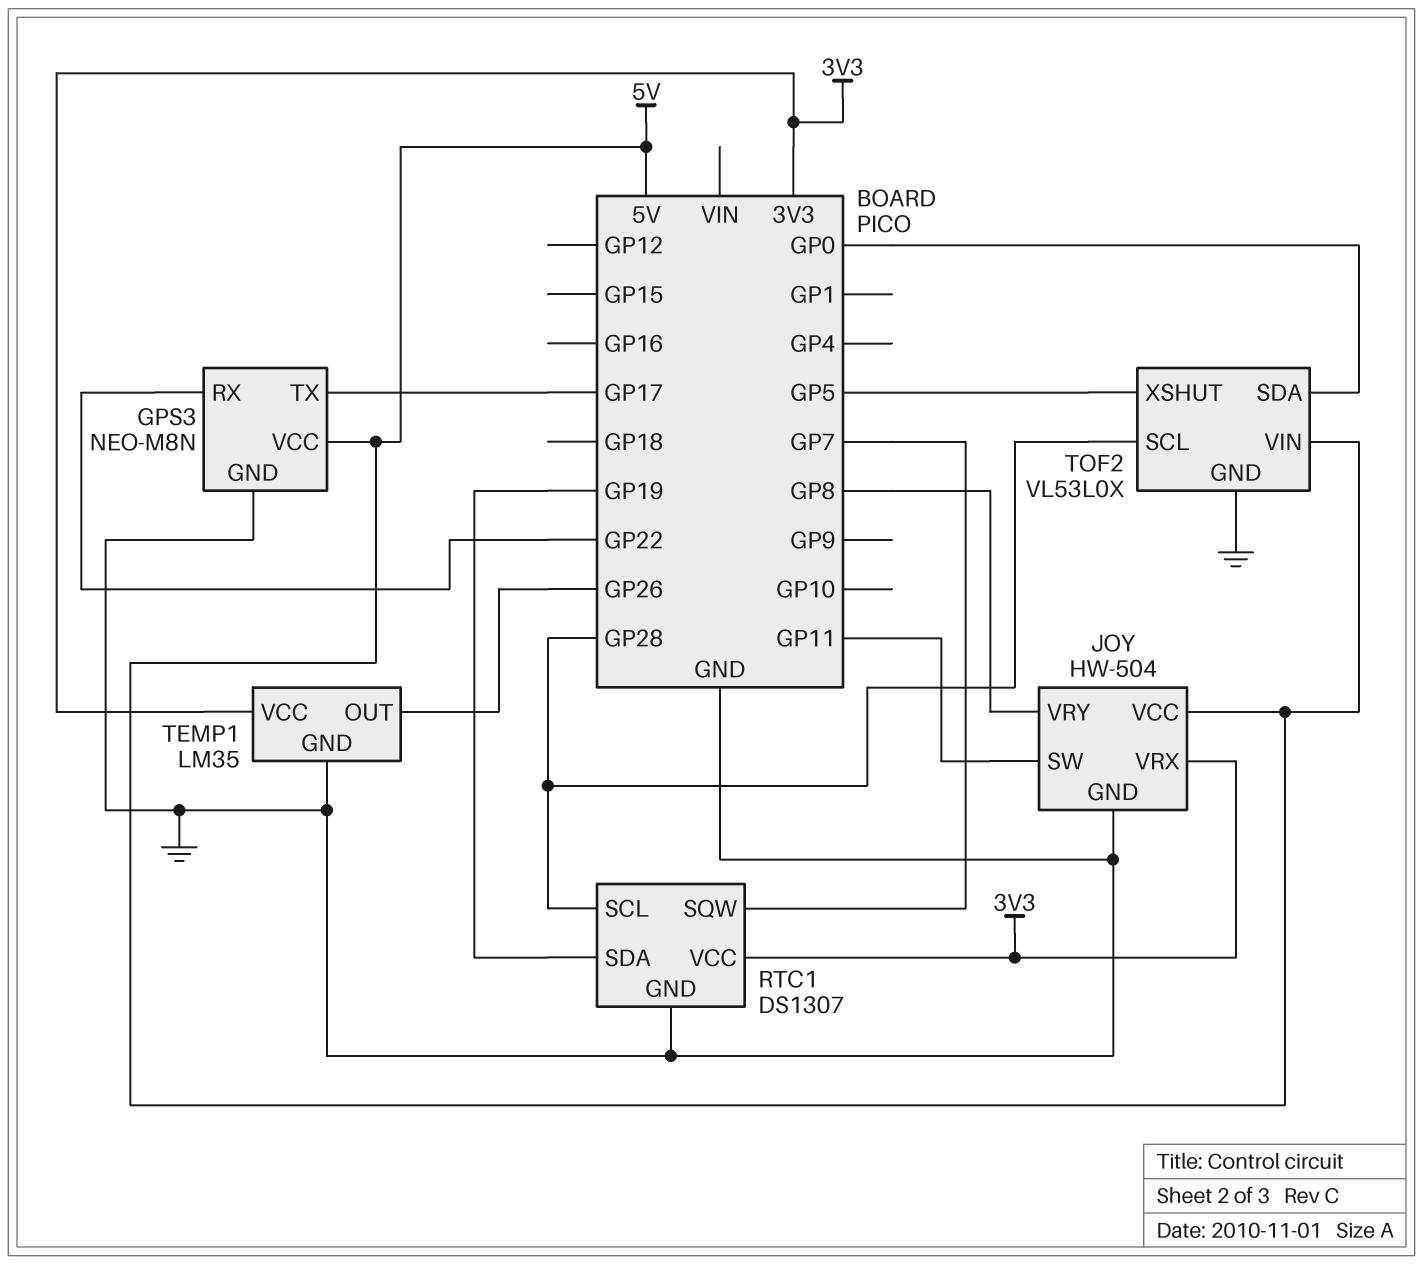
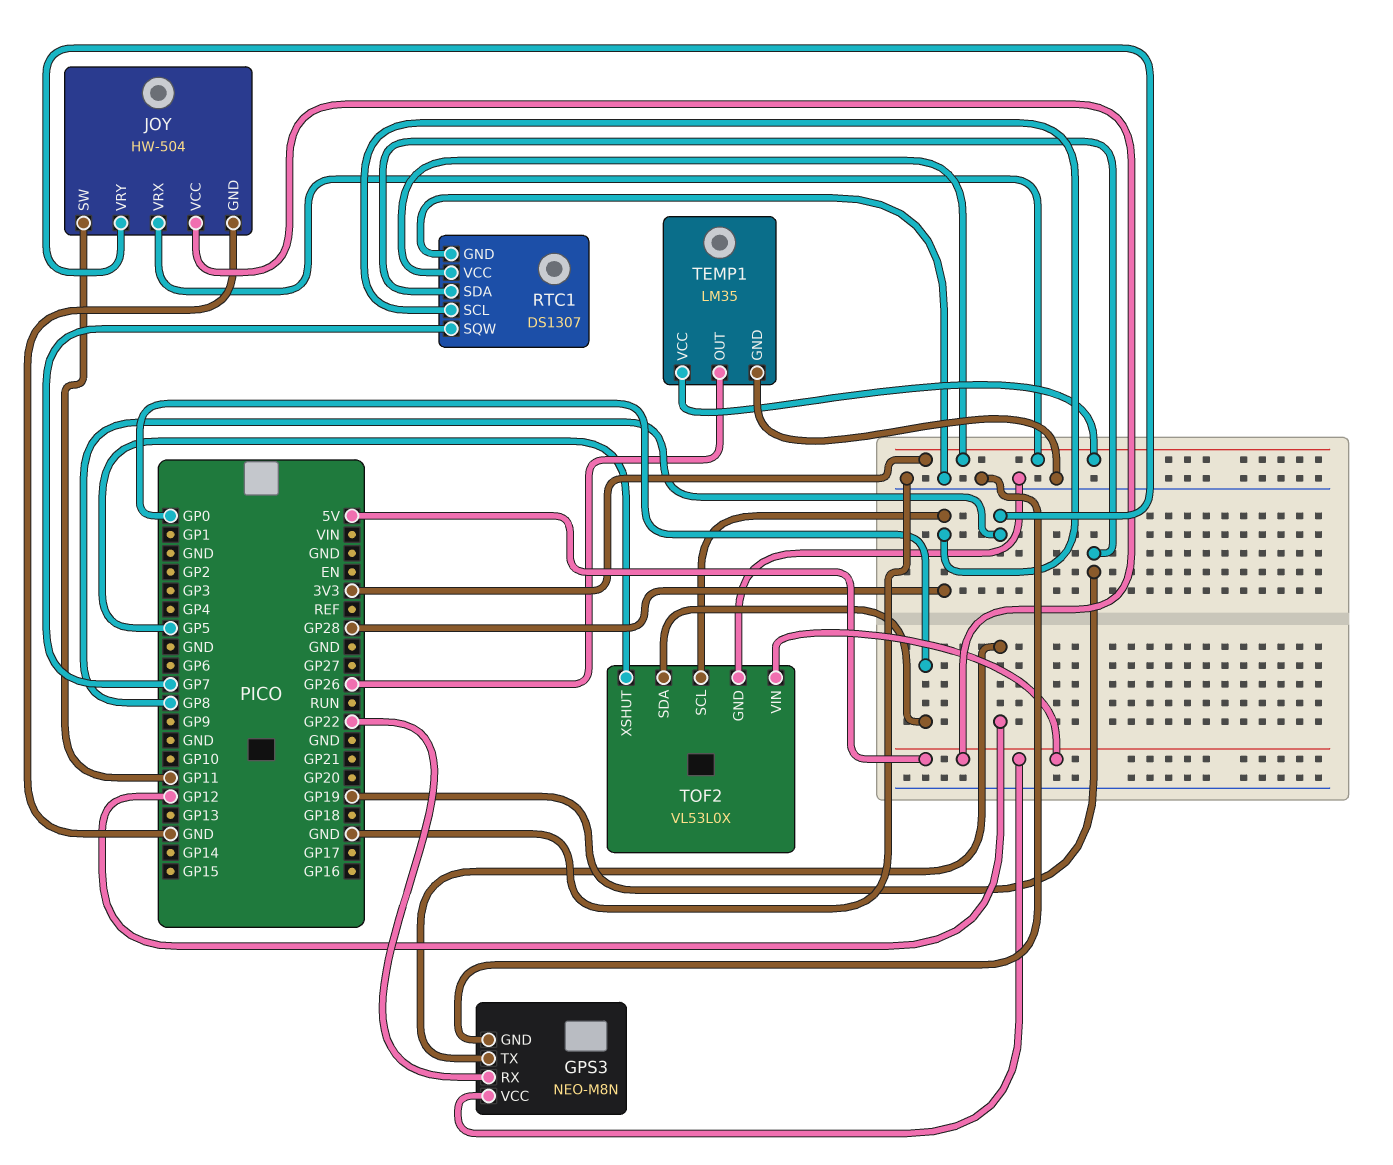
GPS3 pin TX: GP17 -> GP12

